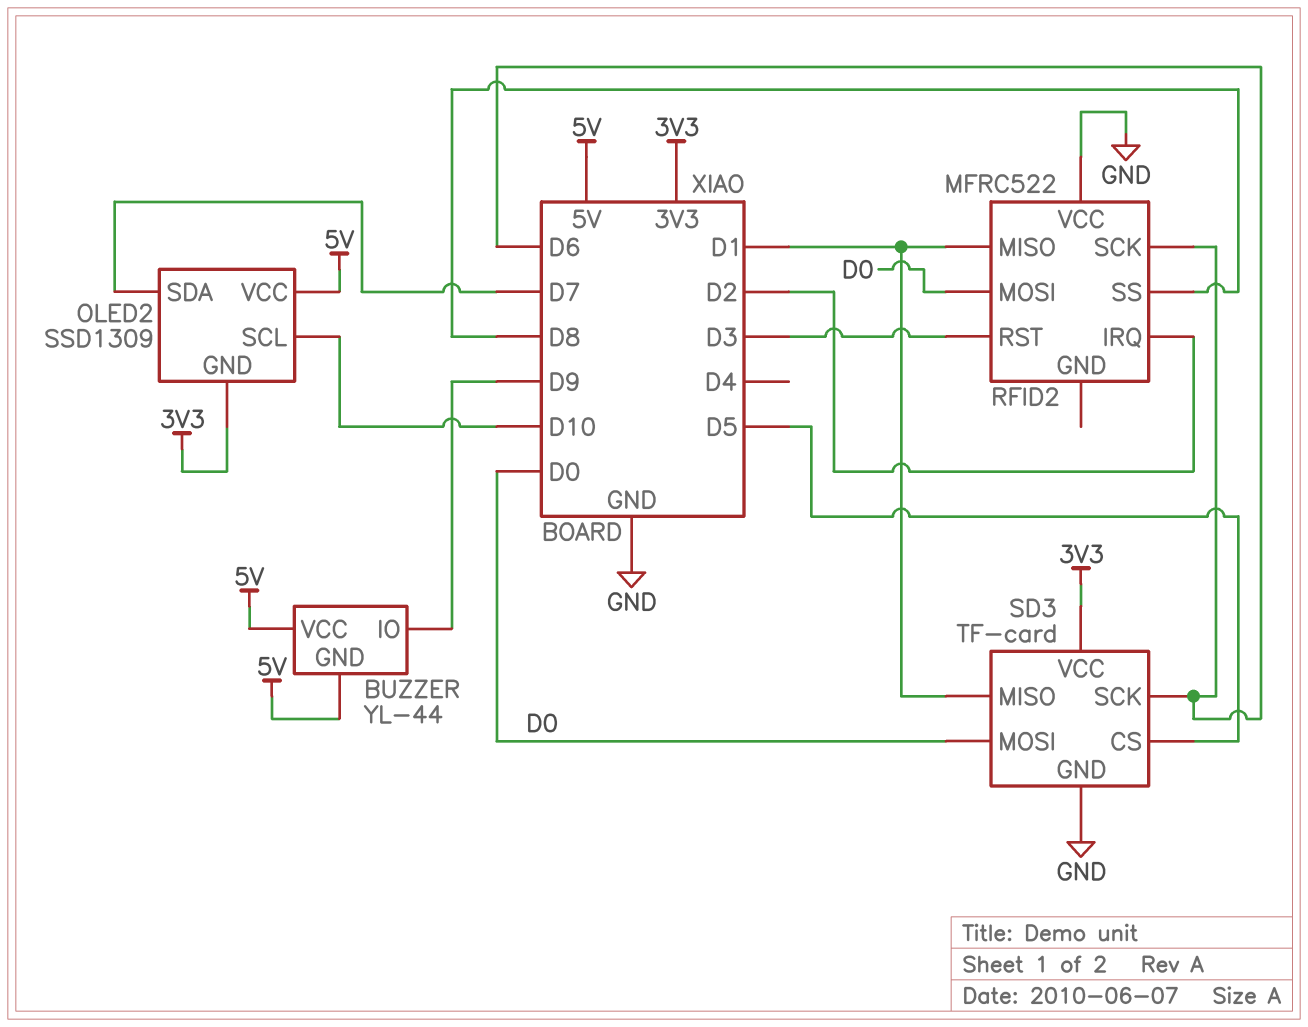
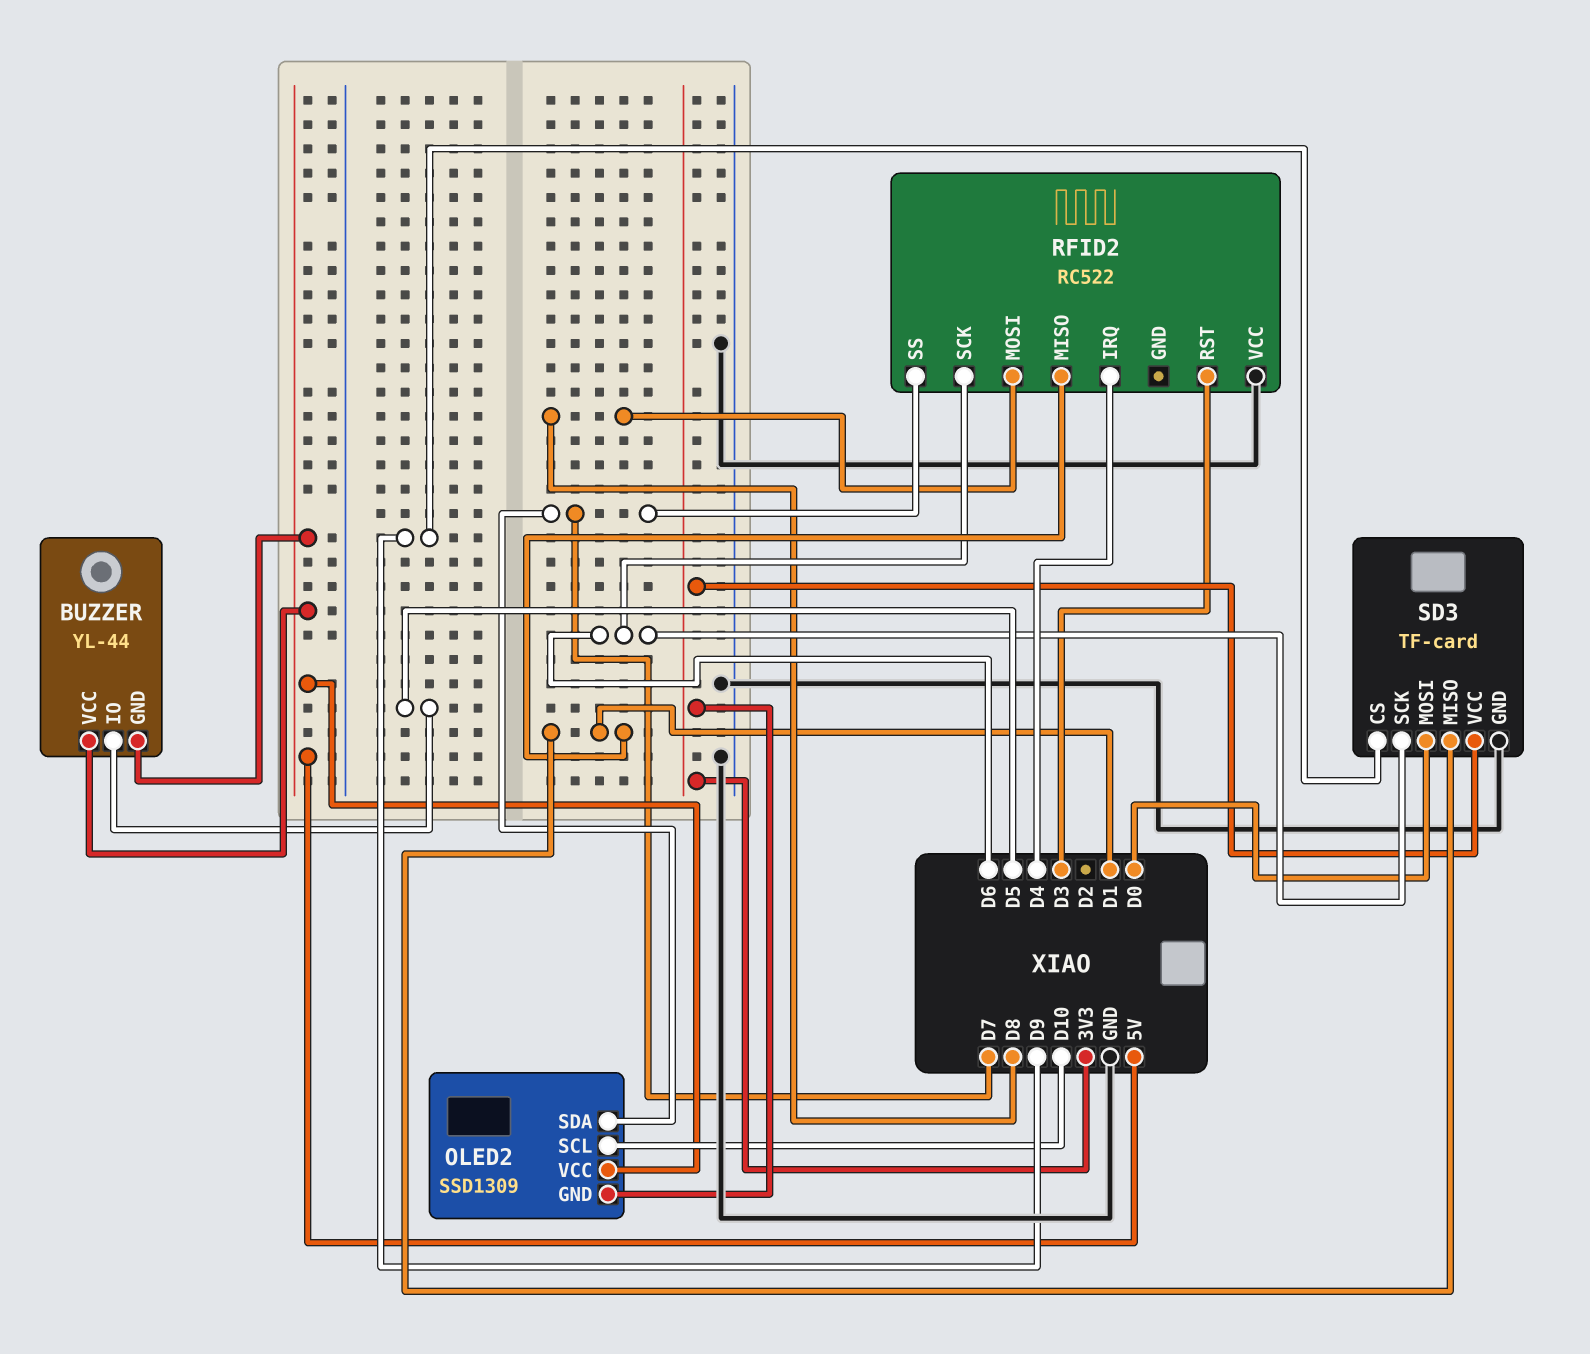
BUZZER pin IO: D9 -> D5
RFID2: MFRC522 -> RC522
RFID2 pin IRQ: D2 -> D4
RFID2 pin MOSI: D0 -> D8
RFID2 pin SS: D8 -> D7
SD3 pin CS: D5 -> D9

